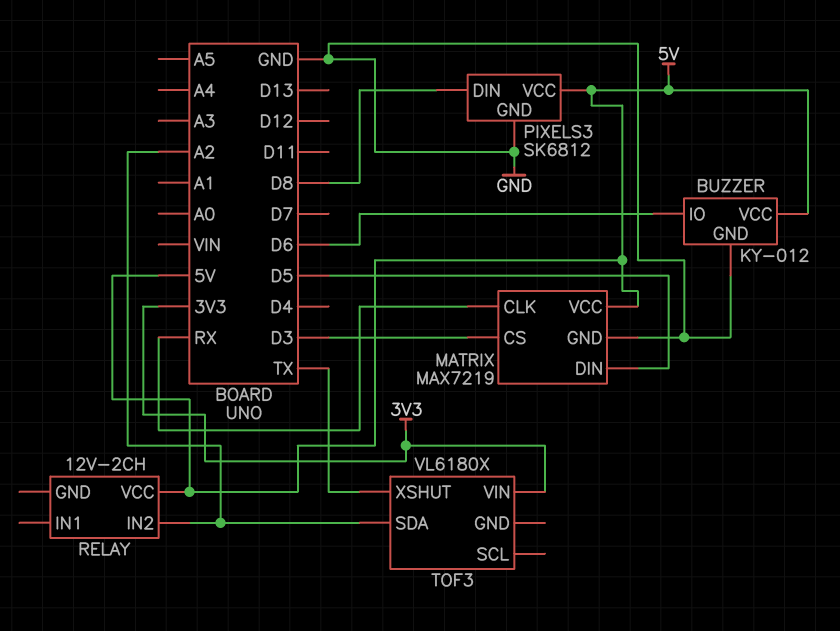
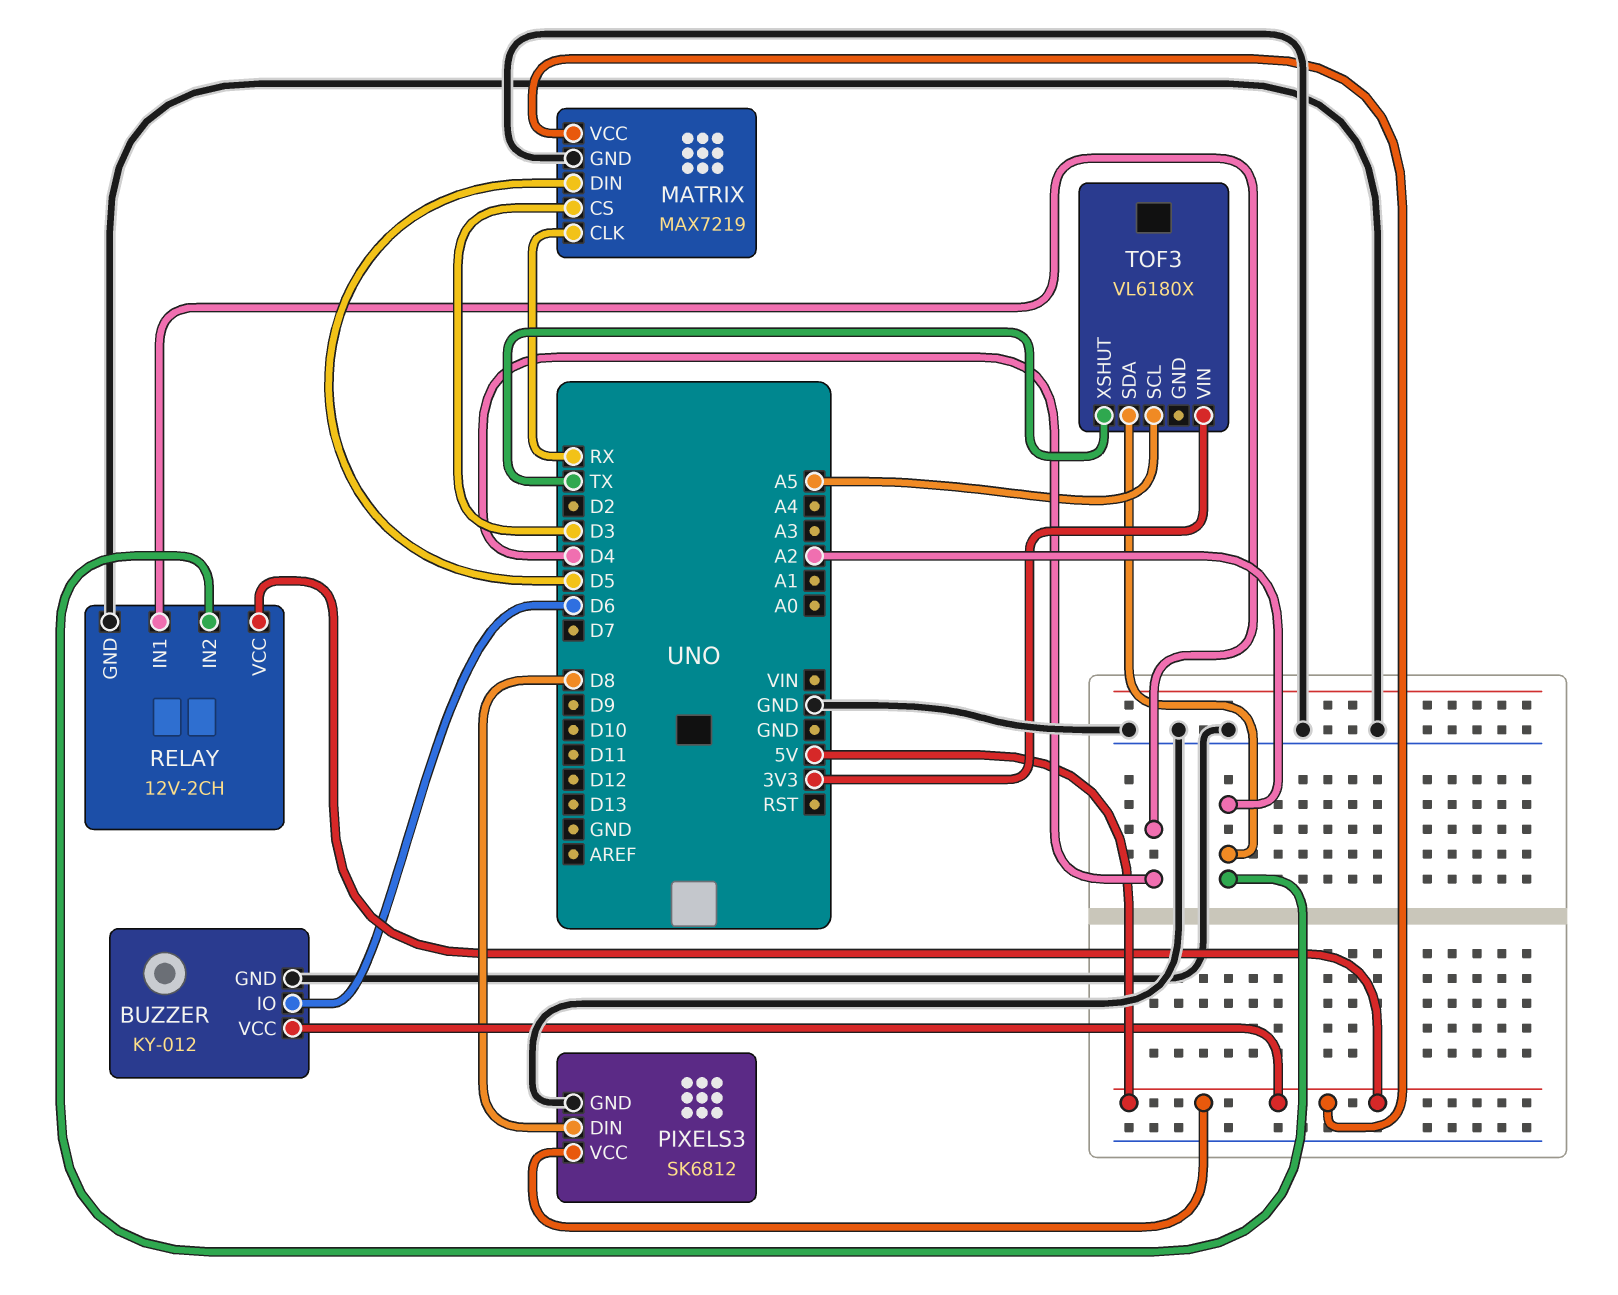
RELAY pin GND: none -> GND
RELAY pin IN1: none -> D4
TOF3 pin SCL: none -> A5

